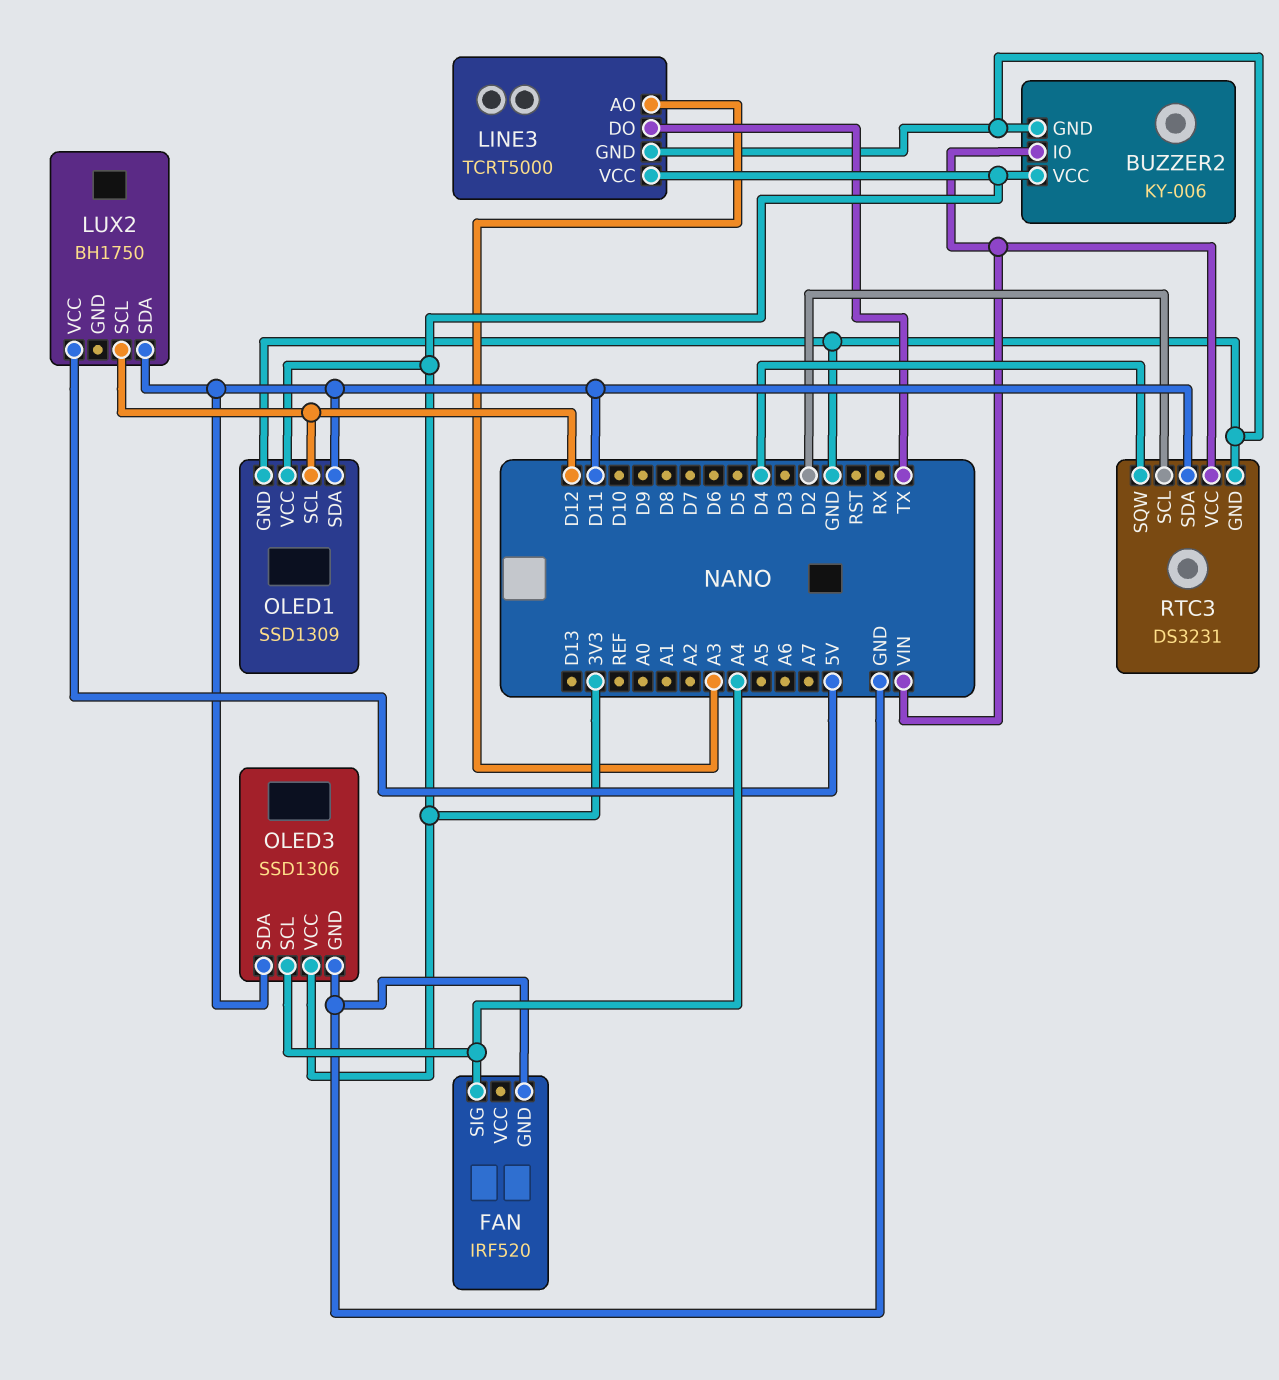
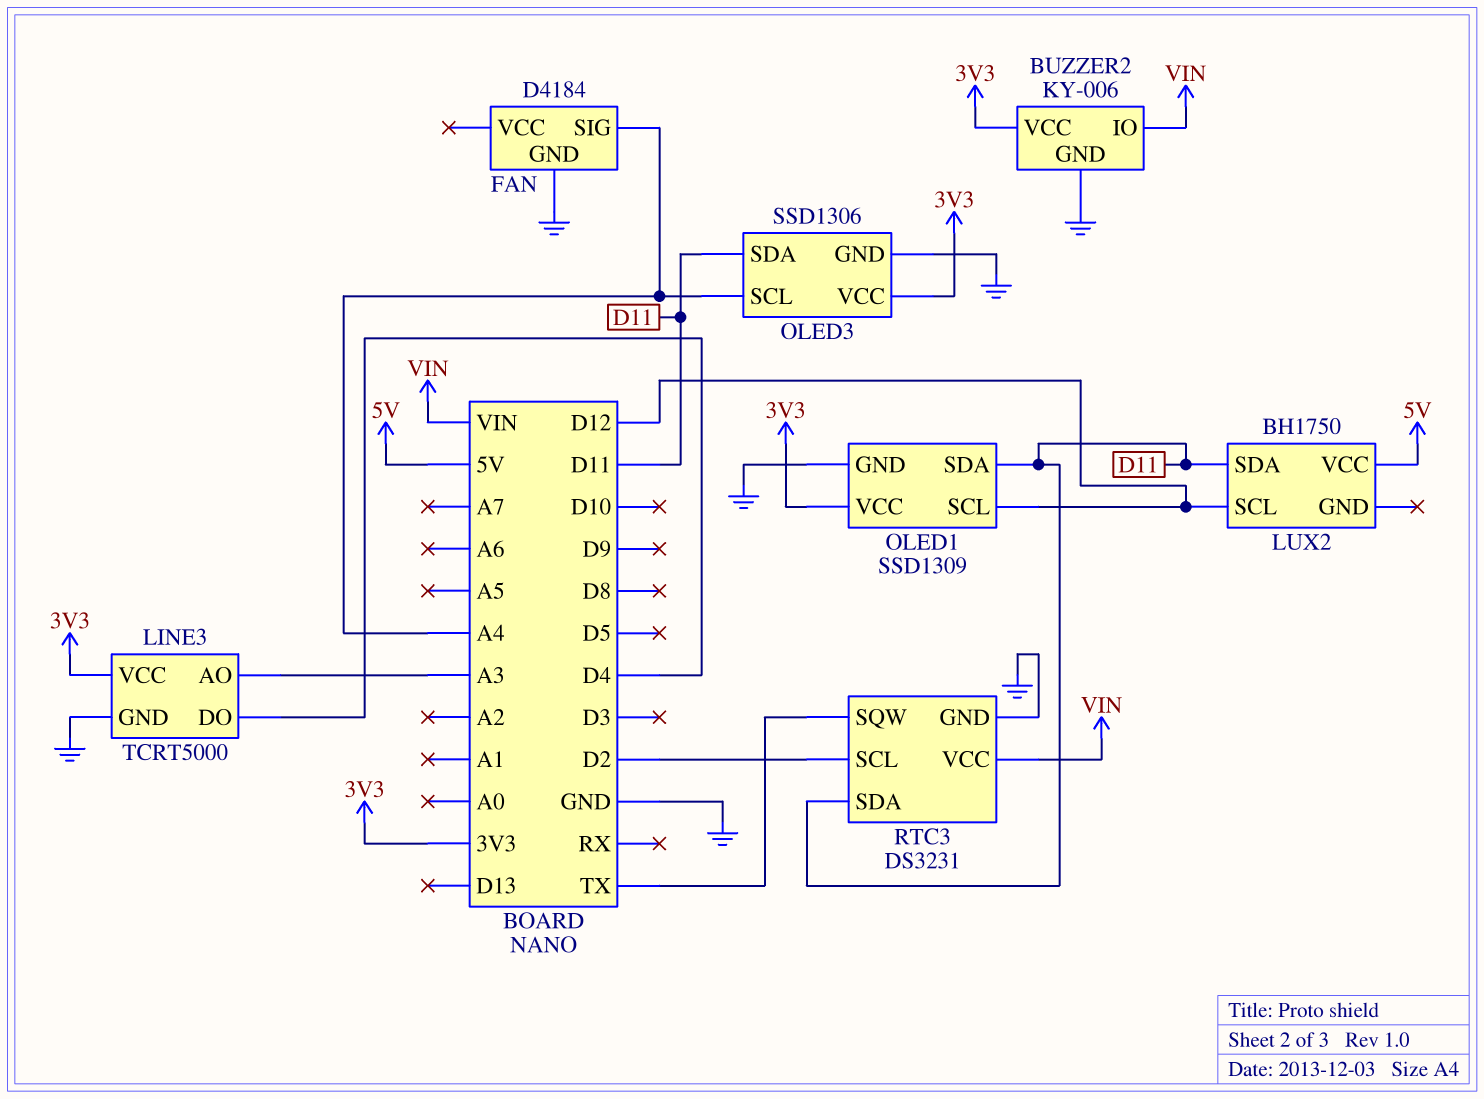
FAN: IRF520 -> D4184
LINE3 pin DO: TX -> D4
RTC3 pin SQW: D4 -> TX

